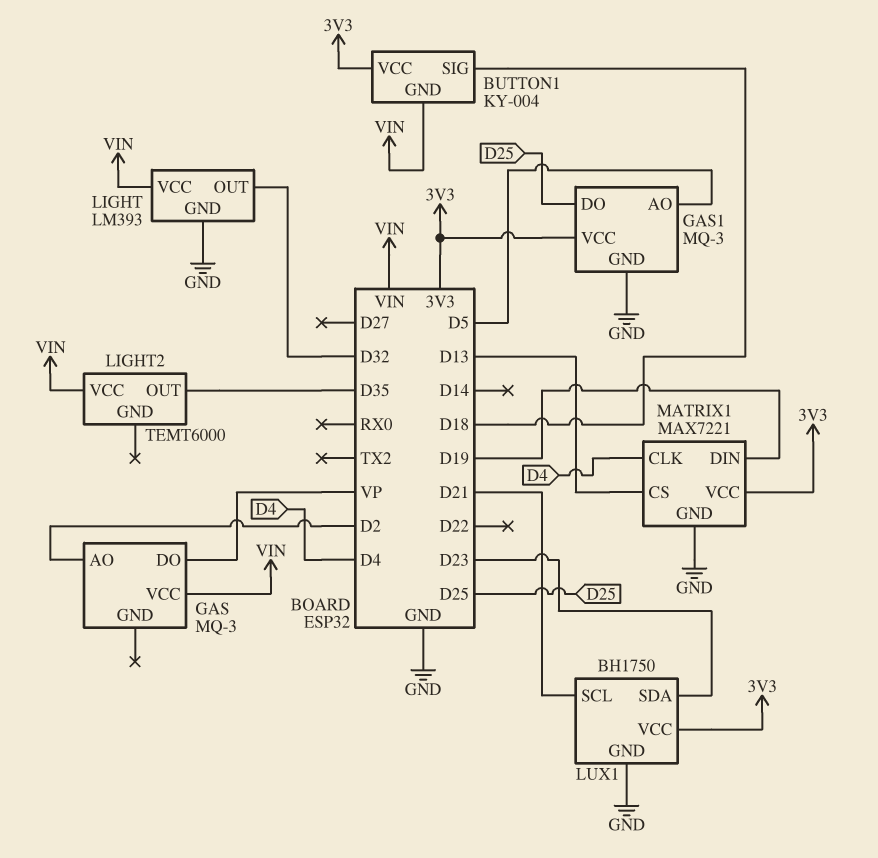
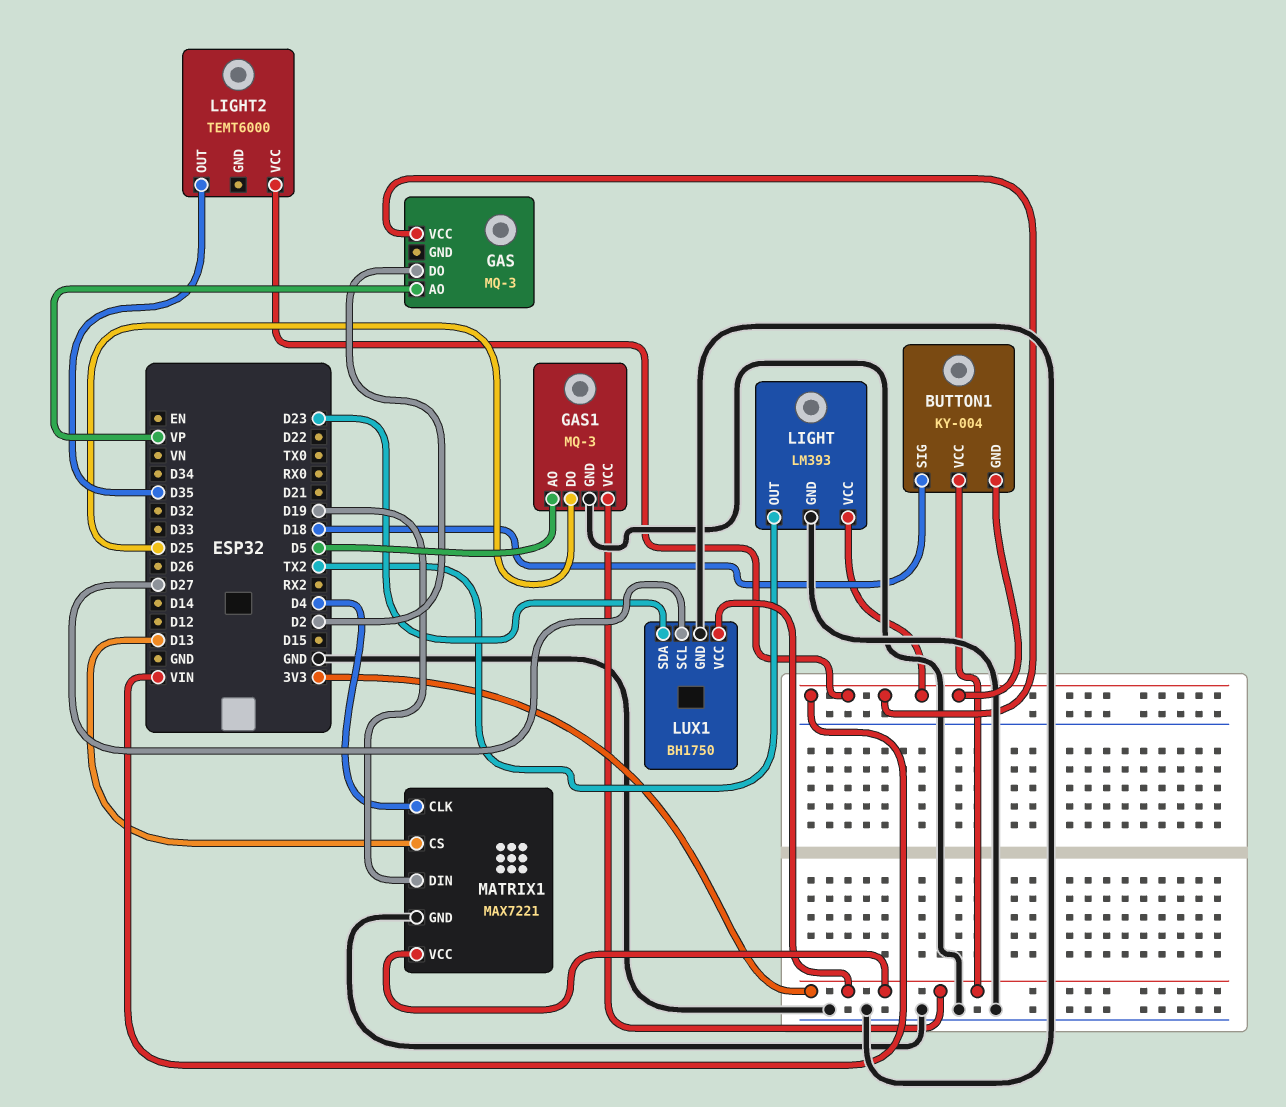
GAS pin AO: D2 -> VP
GAS pin DO: VP -> D2
LIGHT pin OUT: D32 -> TX2
LUX1 pin SCL: D21 -> D27

